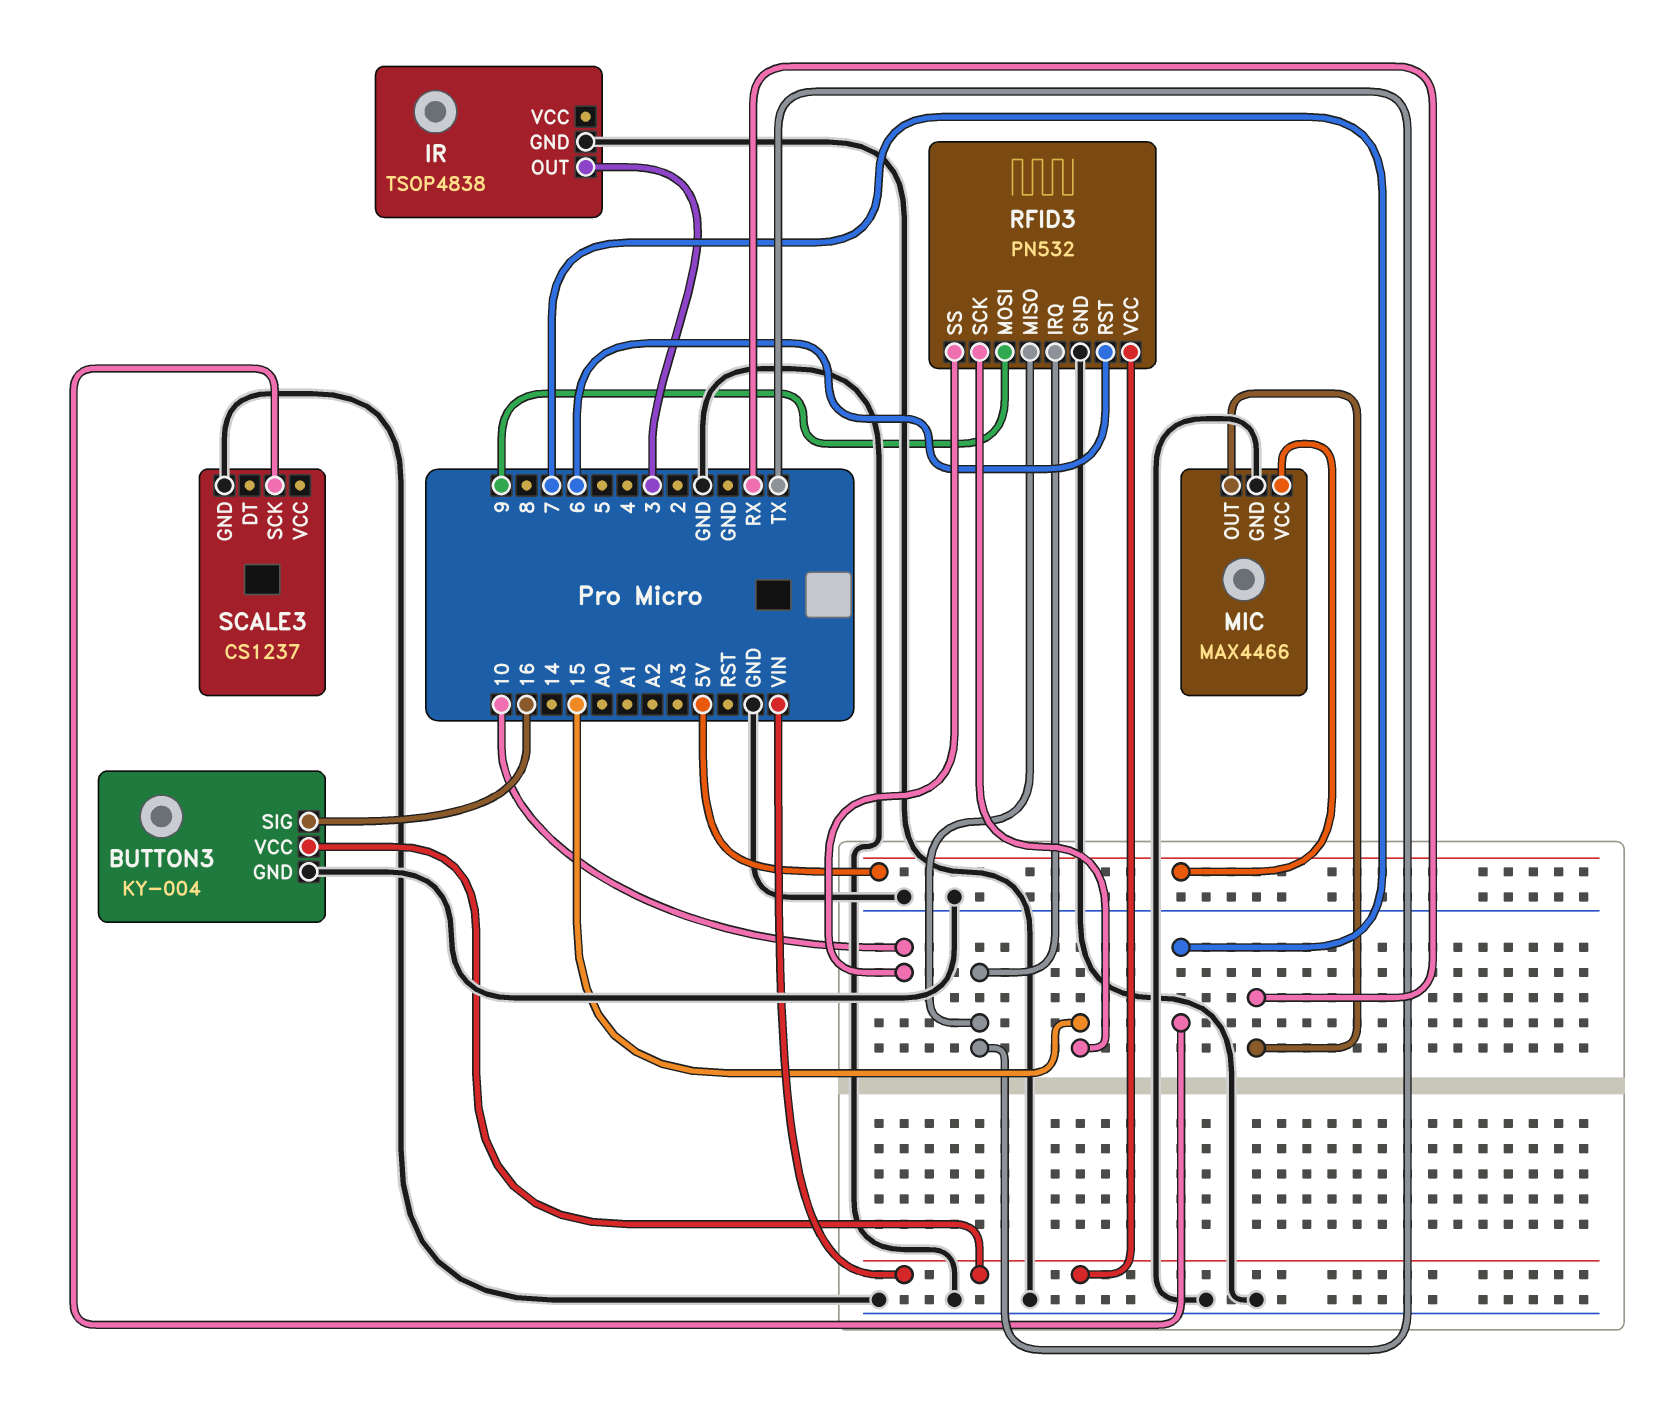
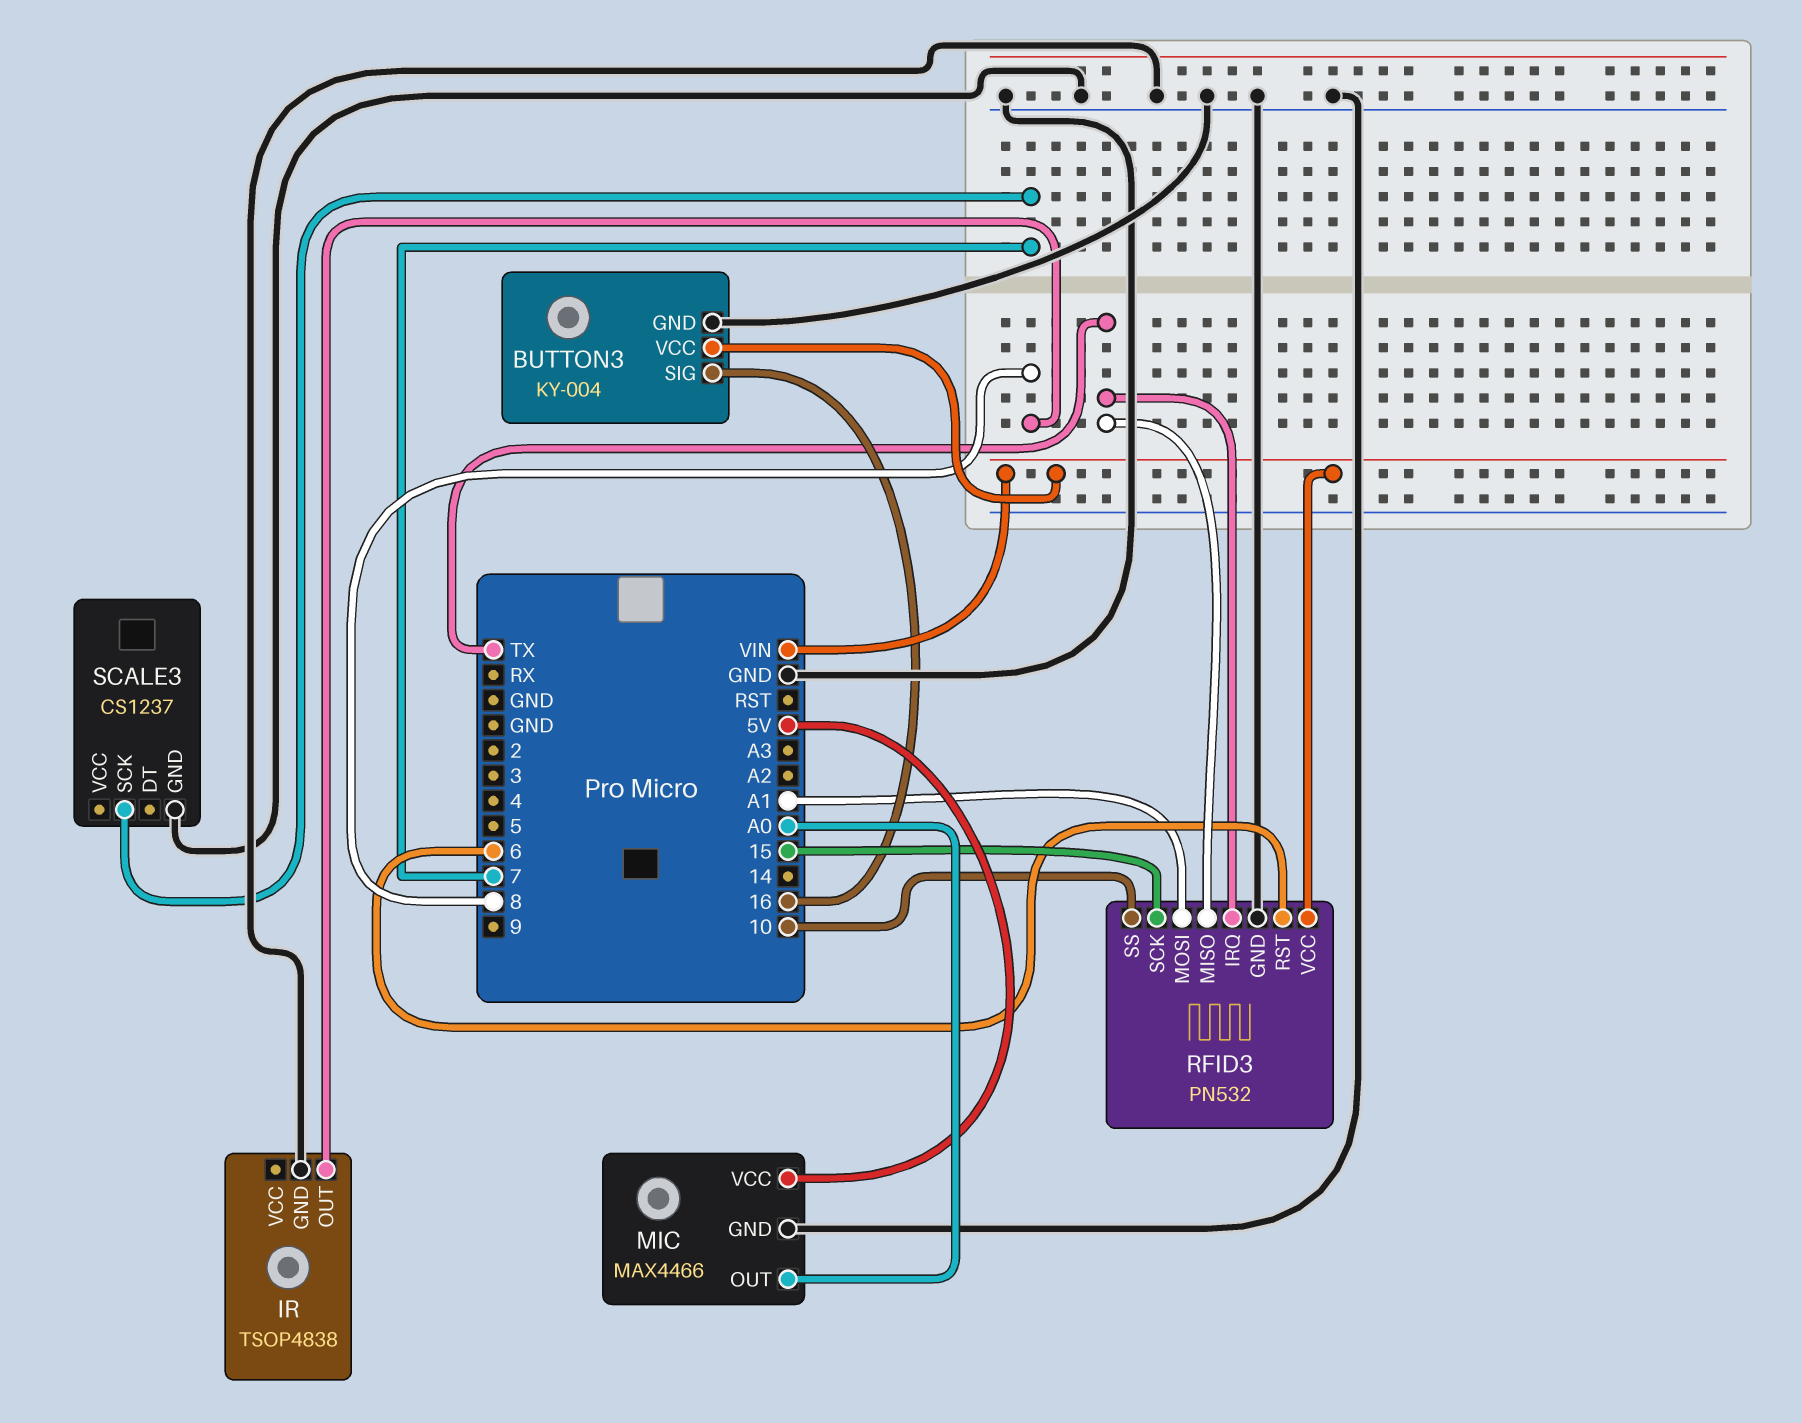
IR pin OUT: 3 -> 8
MIC pin OUT: RX -> A0
RFID3 pin MOSI: 9 -> A1

